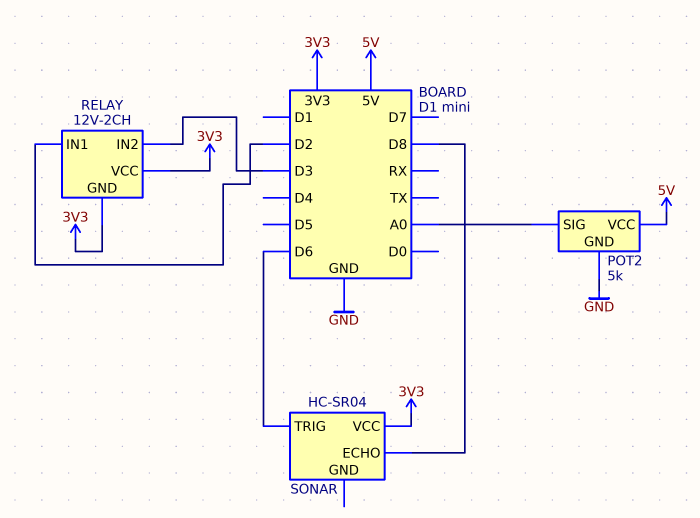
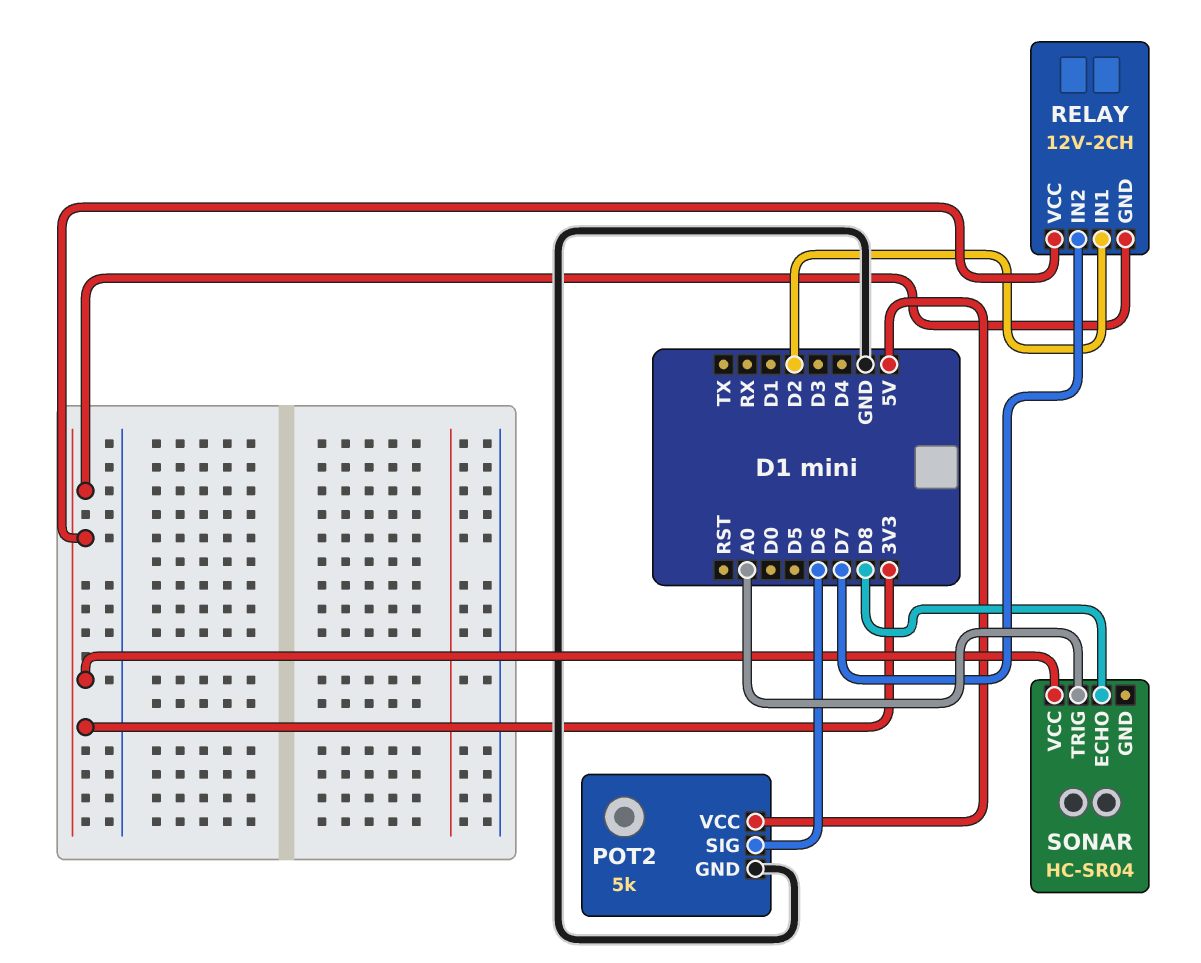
POT2 pin SIG: A0 -> D6
RELAY pin IN2: D3 -> D7
SONAR pin TRIG: D6 -> A0

